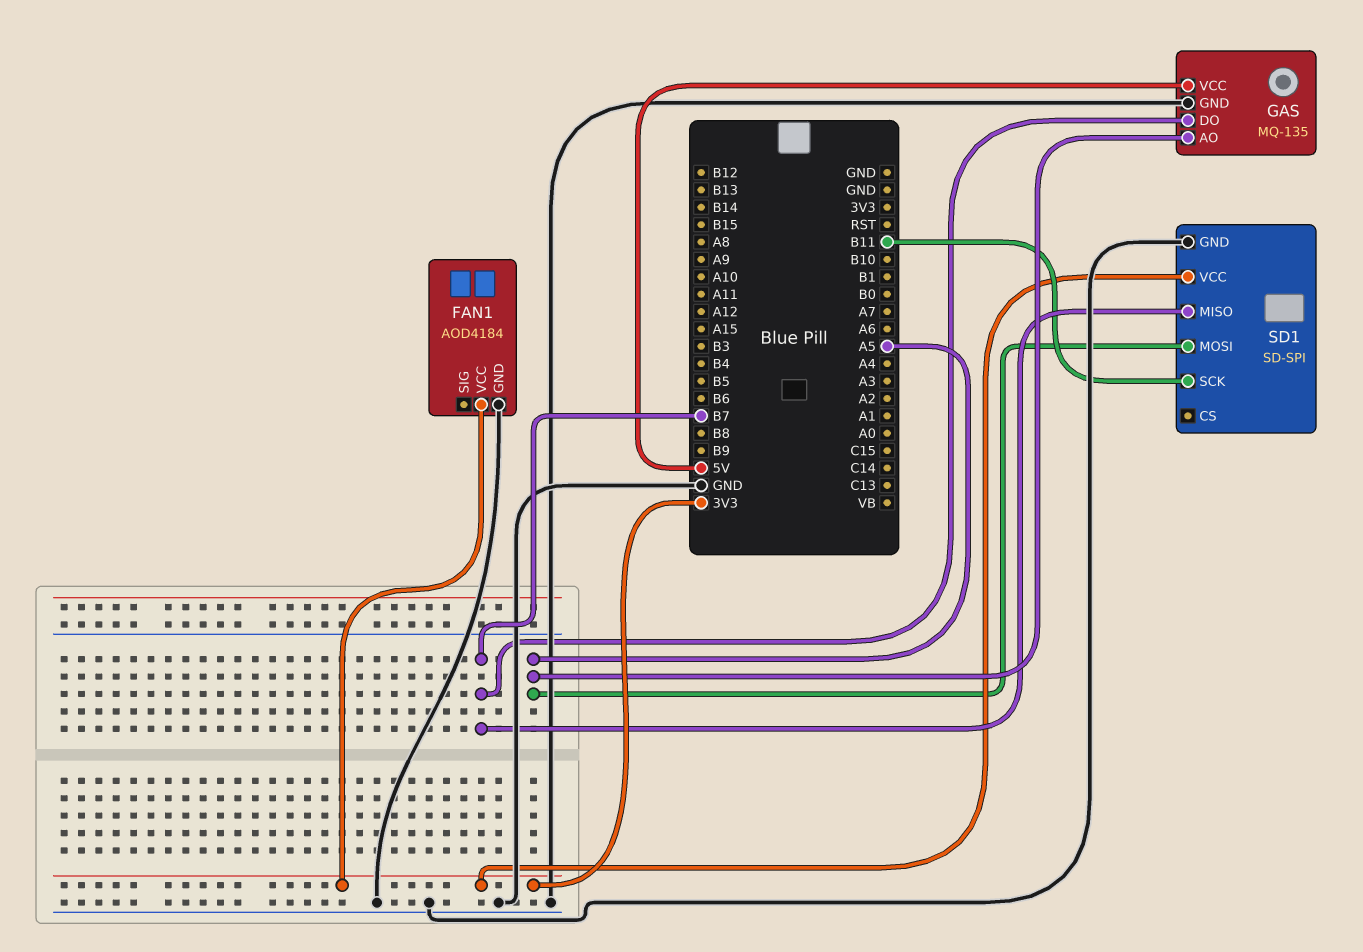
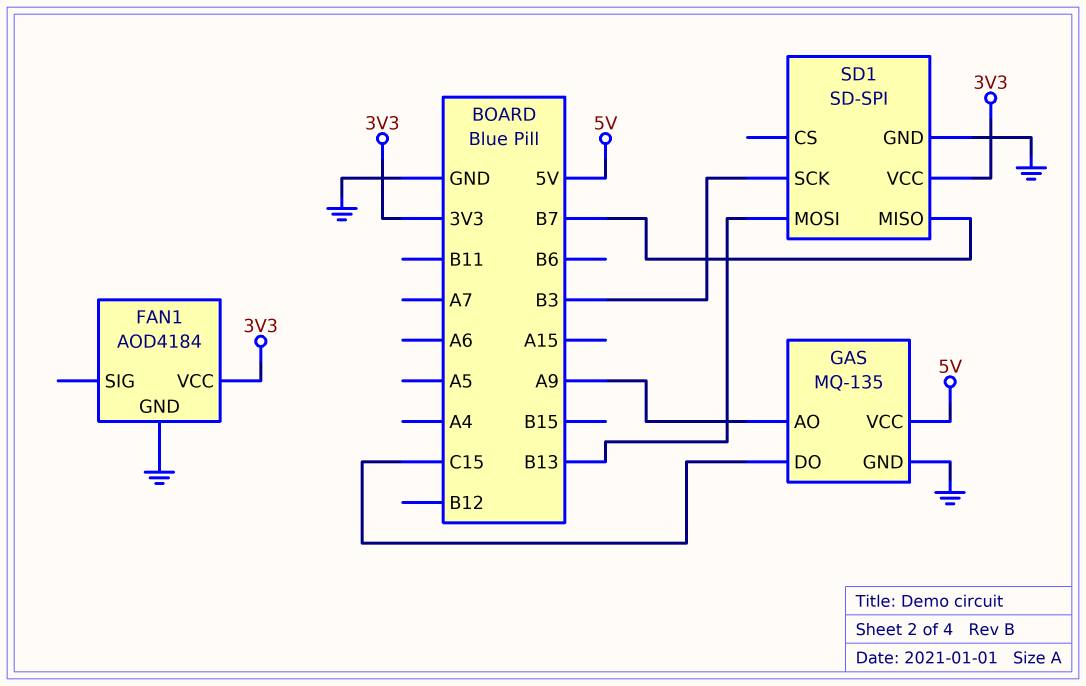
GAS pin AO: A5 -> A9
GAS pin DO: B7 -> C15
SD1 pin MOSI: A5 -> B13
SD1 pin SCK: B11 -> B3

